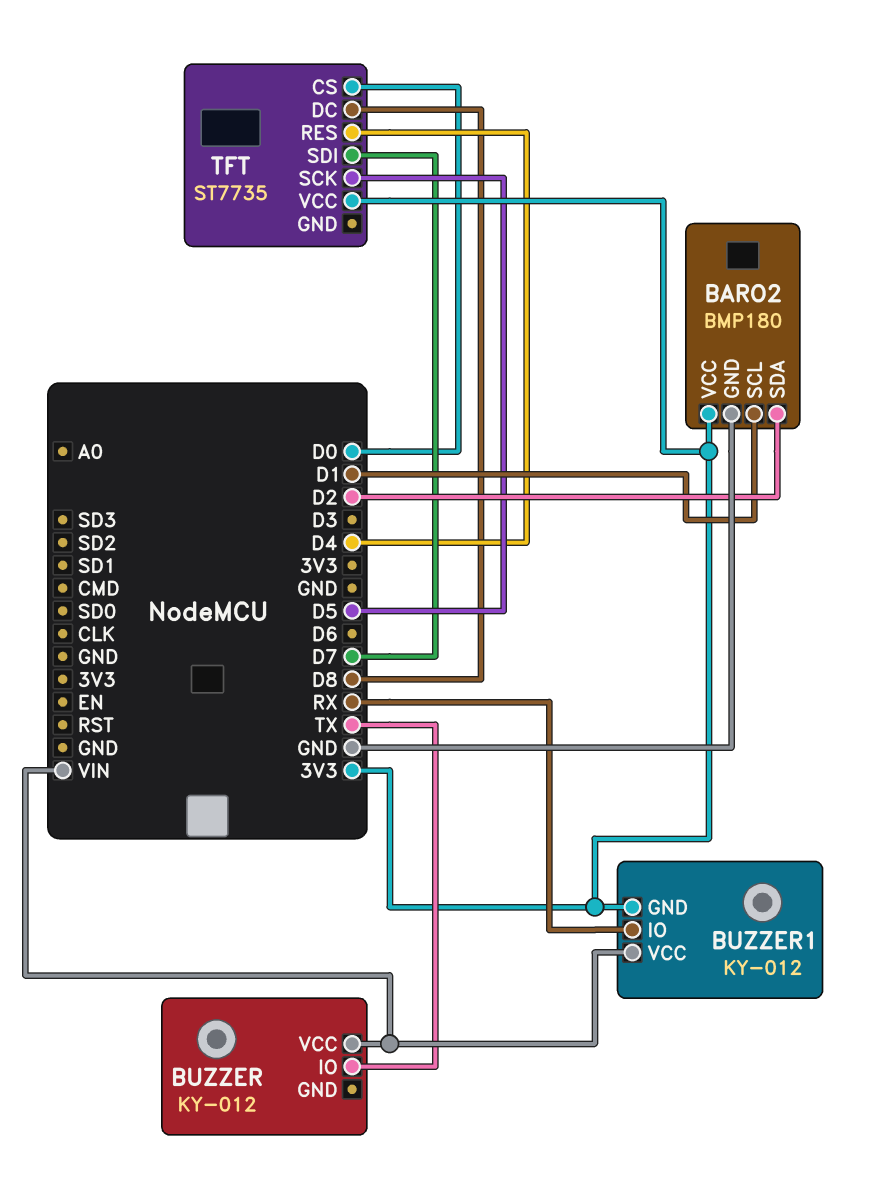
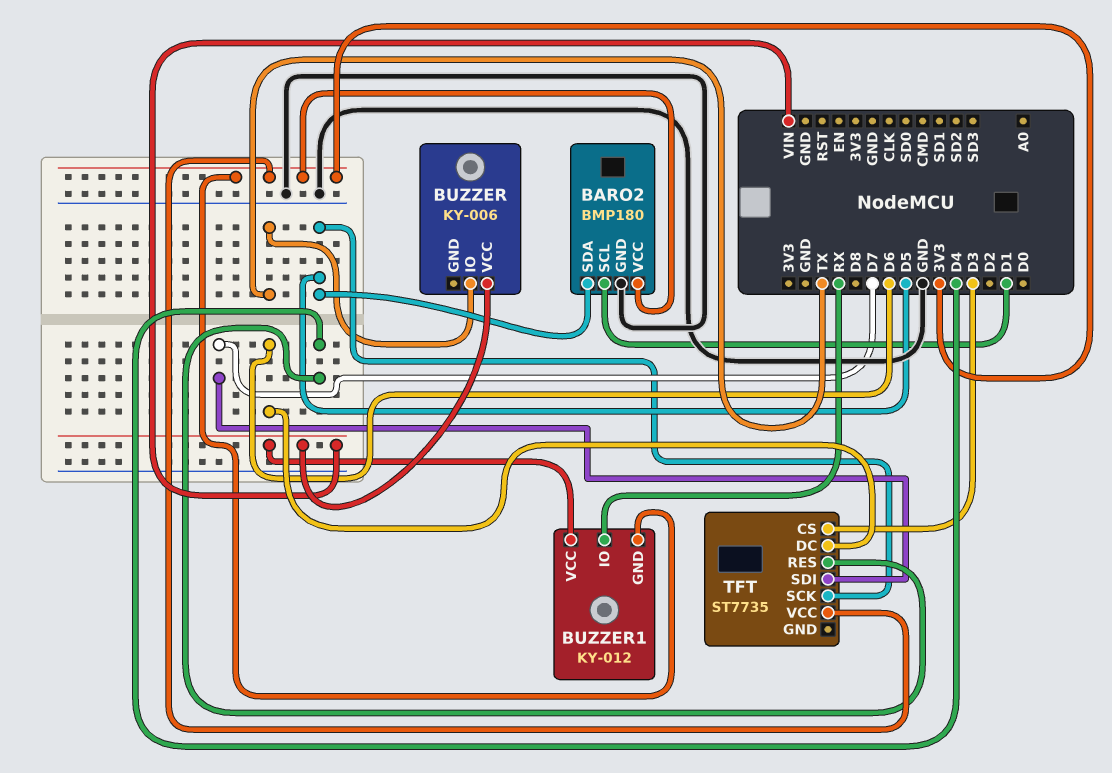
BARO2 pin SDA: D2 -> D5
BUZZER: KY-012 -> KY-006
TFT pin CS: D0 -> D3
TFT pin DC: D8 -> D6

